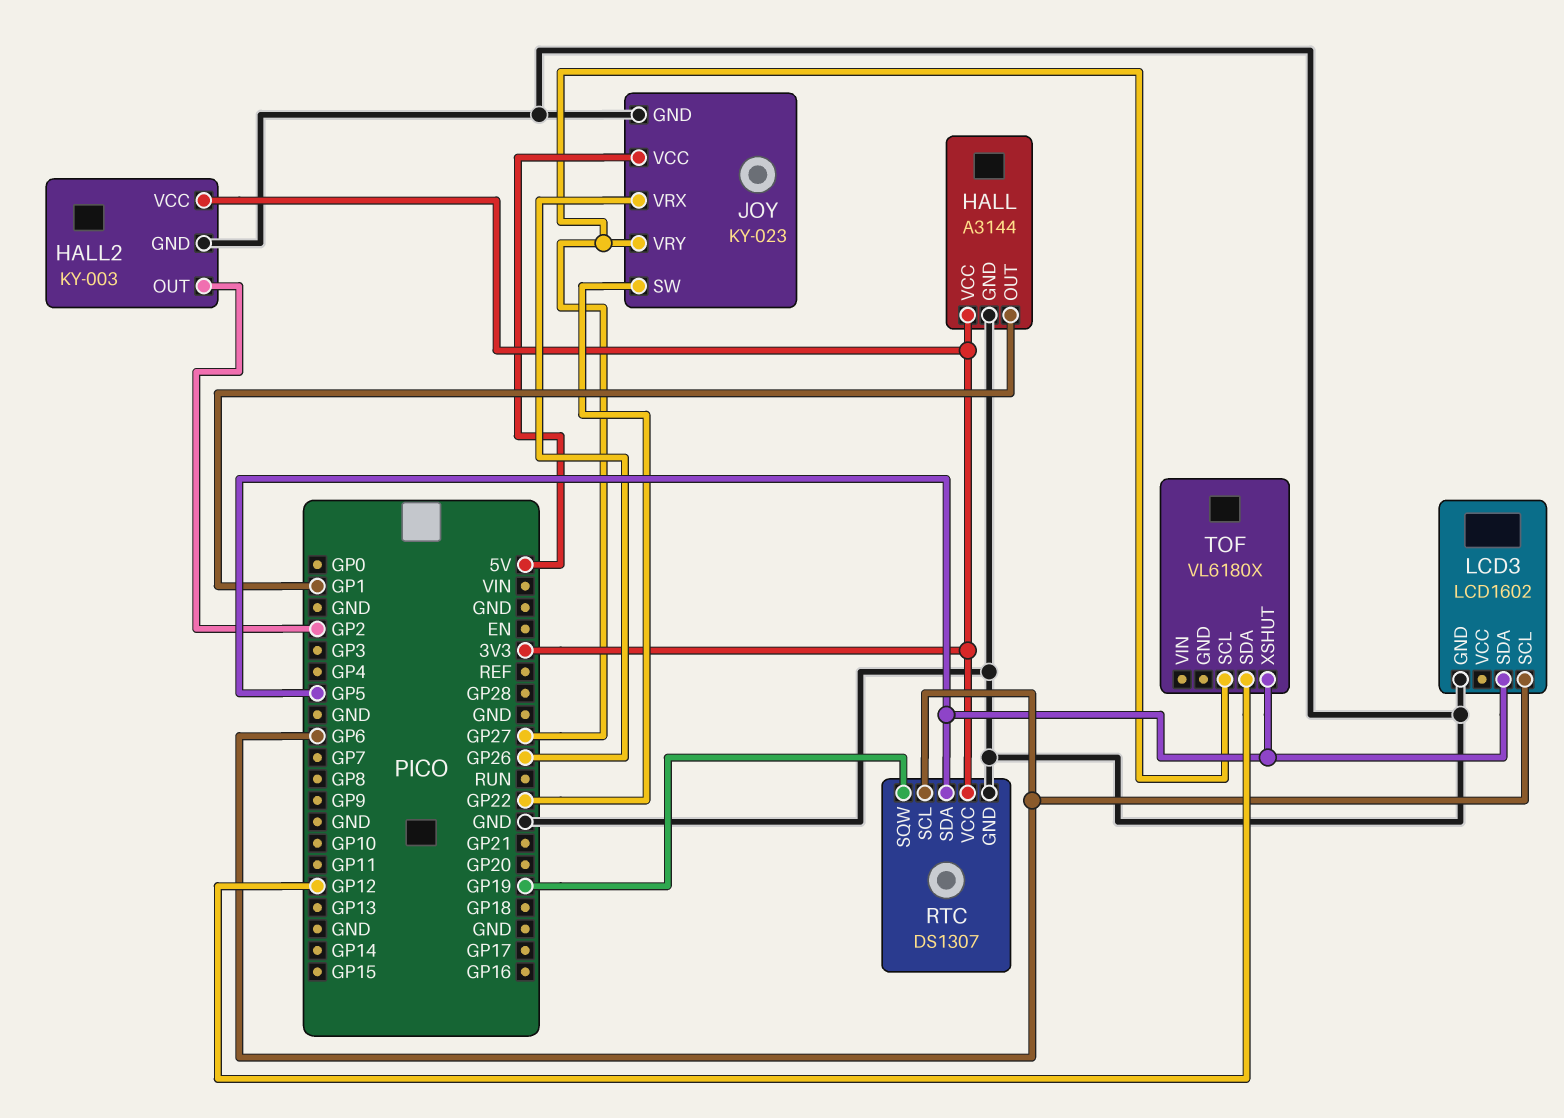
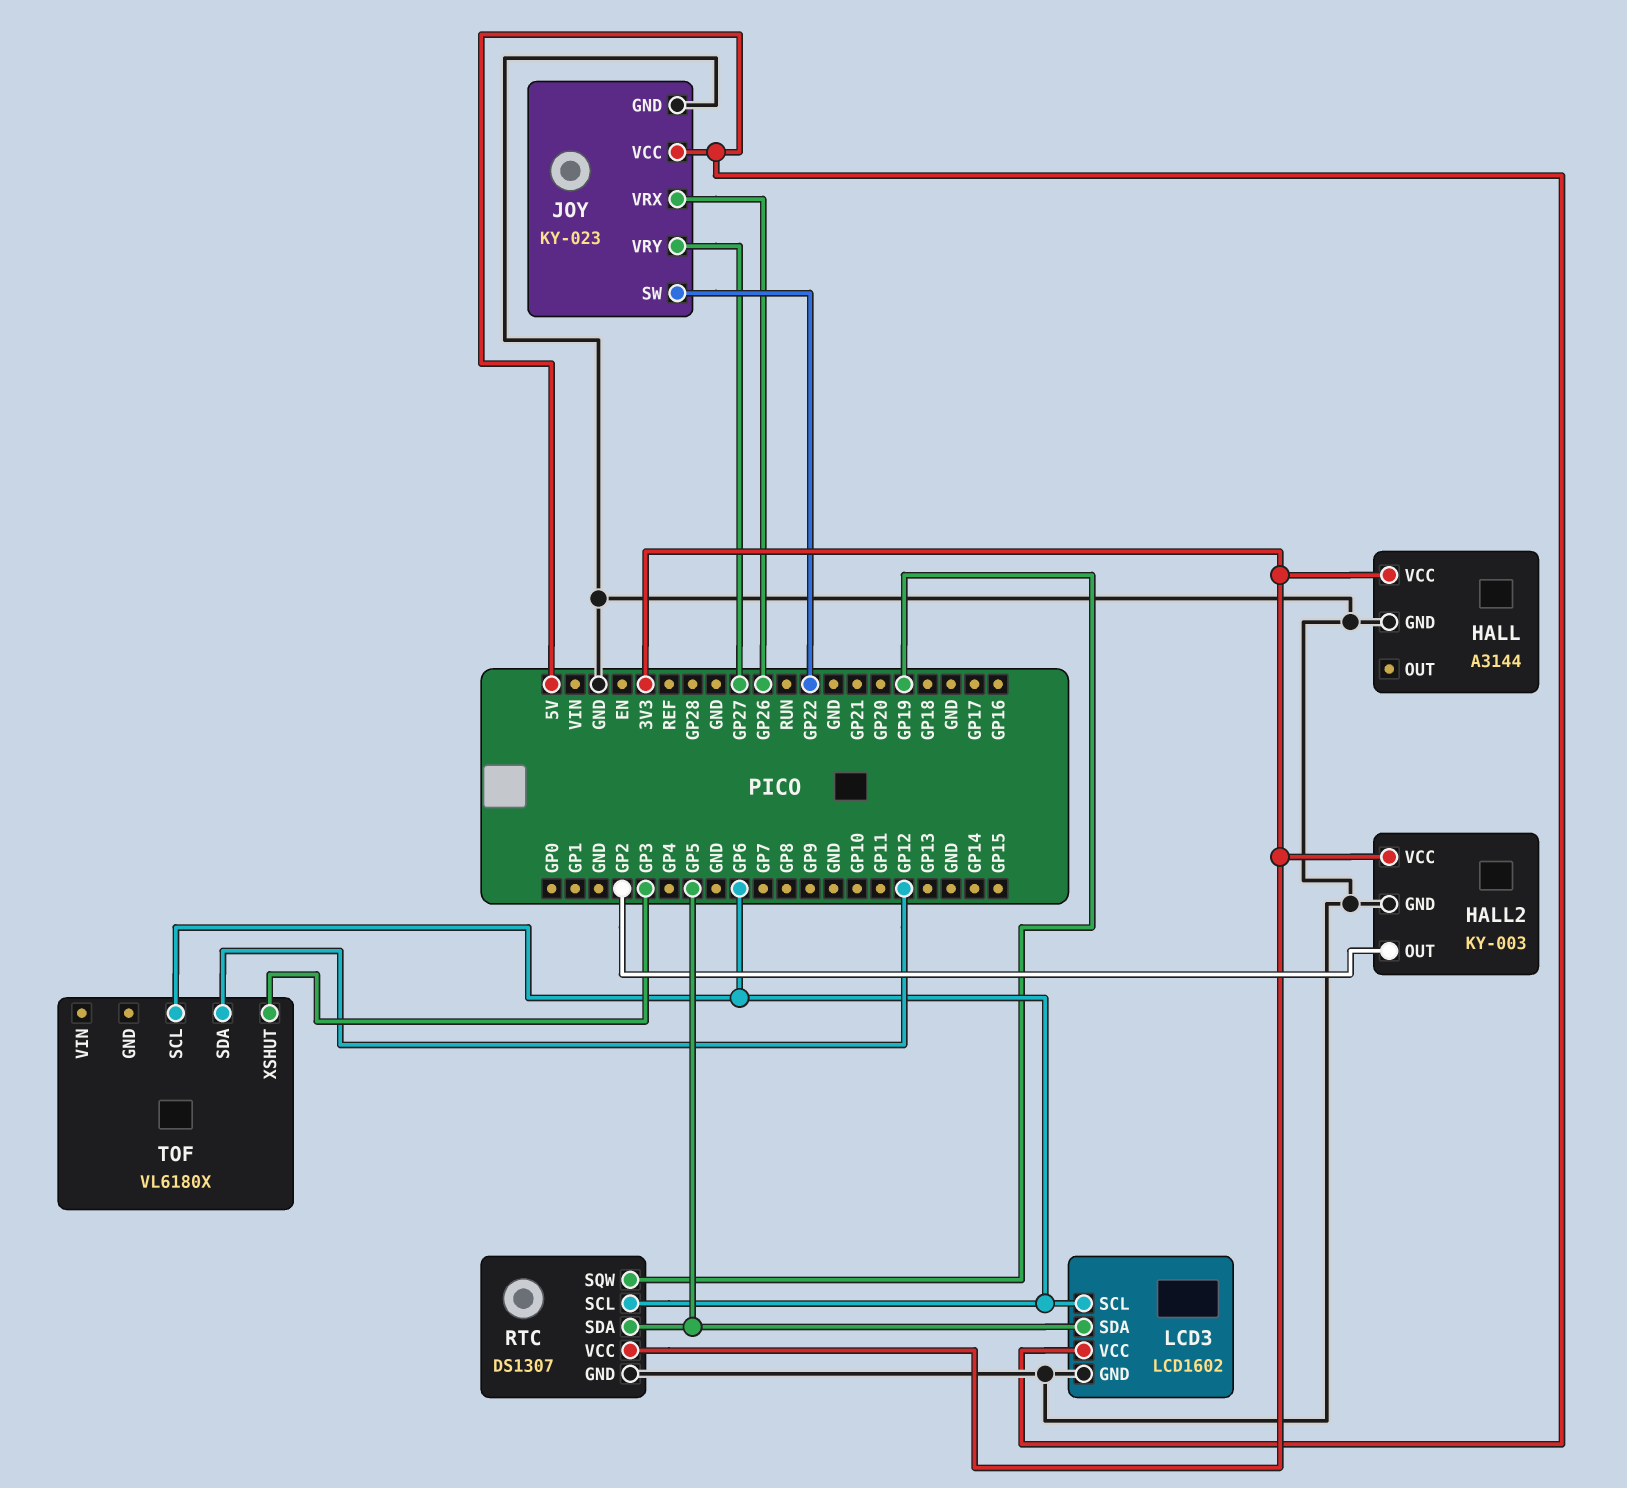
HALL pin OUT: GP1 -> none
LCD3 pin VCC: none -> 5V
TOF pin SCL: GP27 -> GP6
TOF pin XSHUT: GP5 -> GP3

